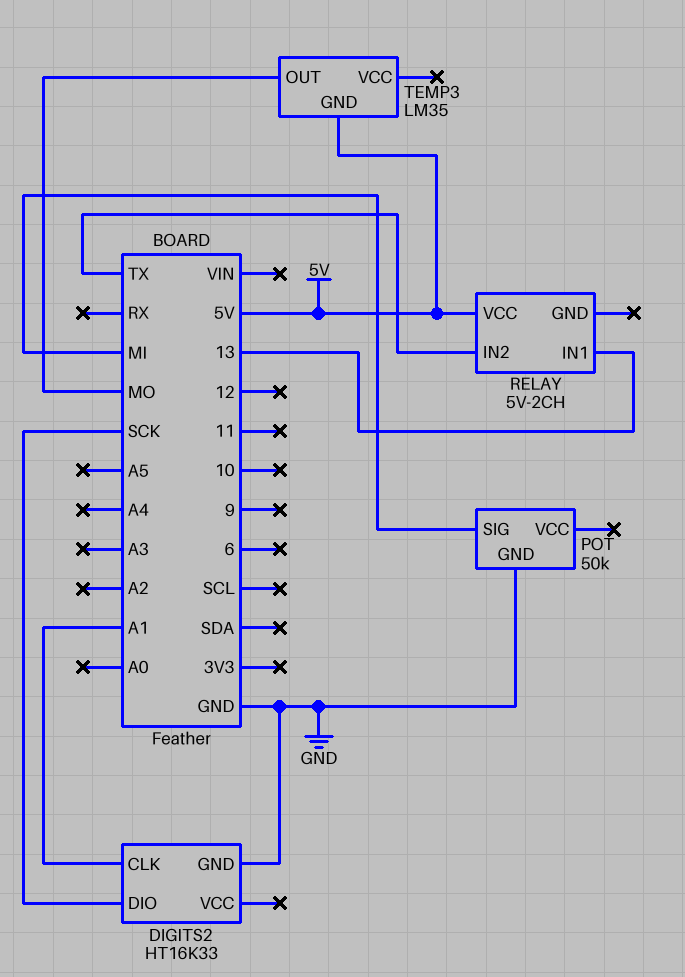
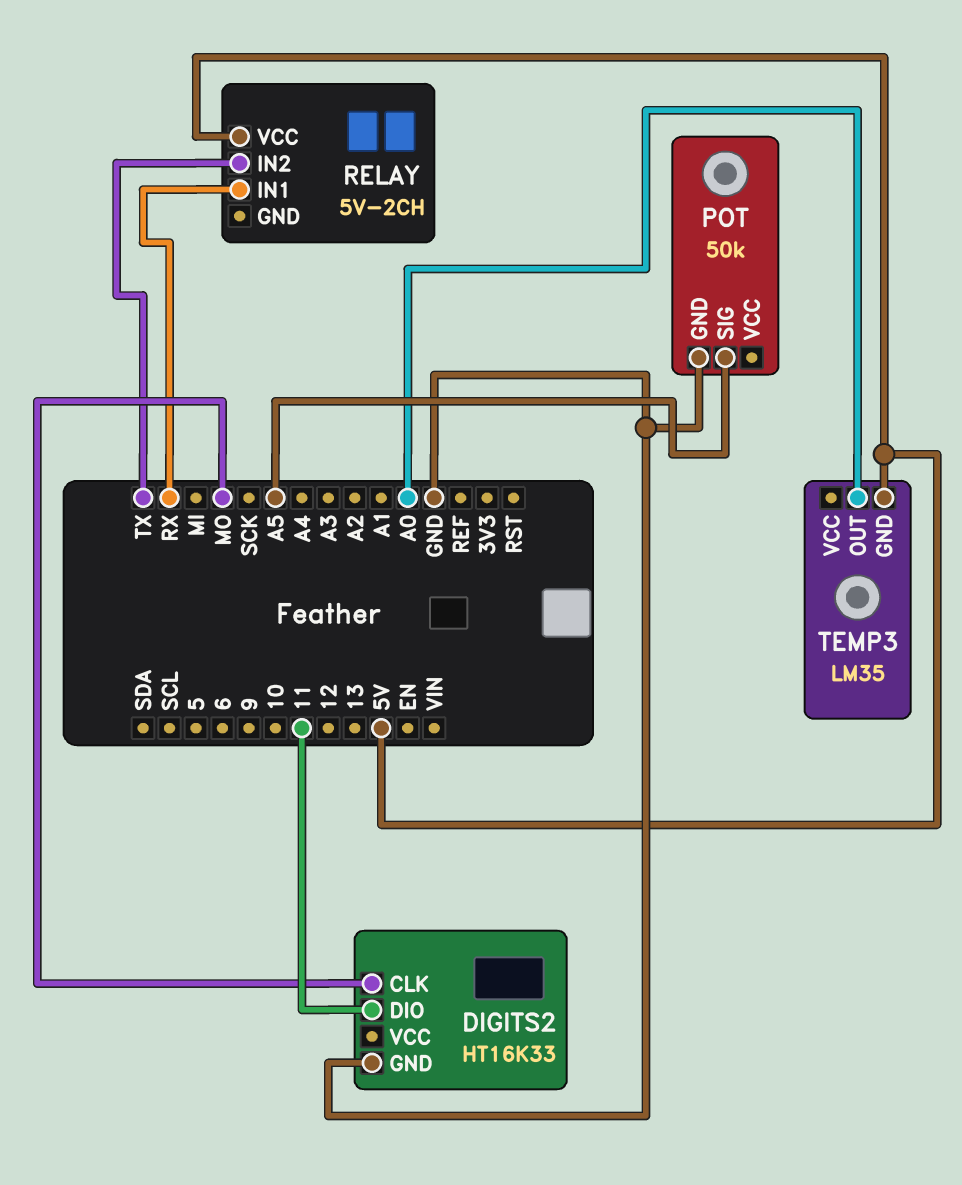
DIGITS2 pin CLK: A1 -> MO
DIGITS2 pin DIO: SCK -> 11
POT pin SIG: MI -> A5
RELAY pin IN1: 13 -> RX
TEMP3 pin OUT: MO -> A0

